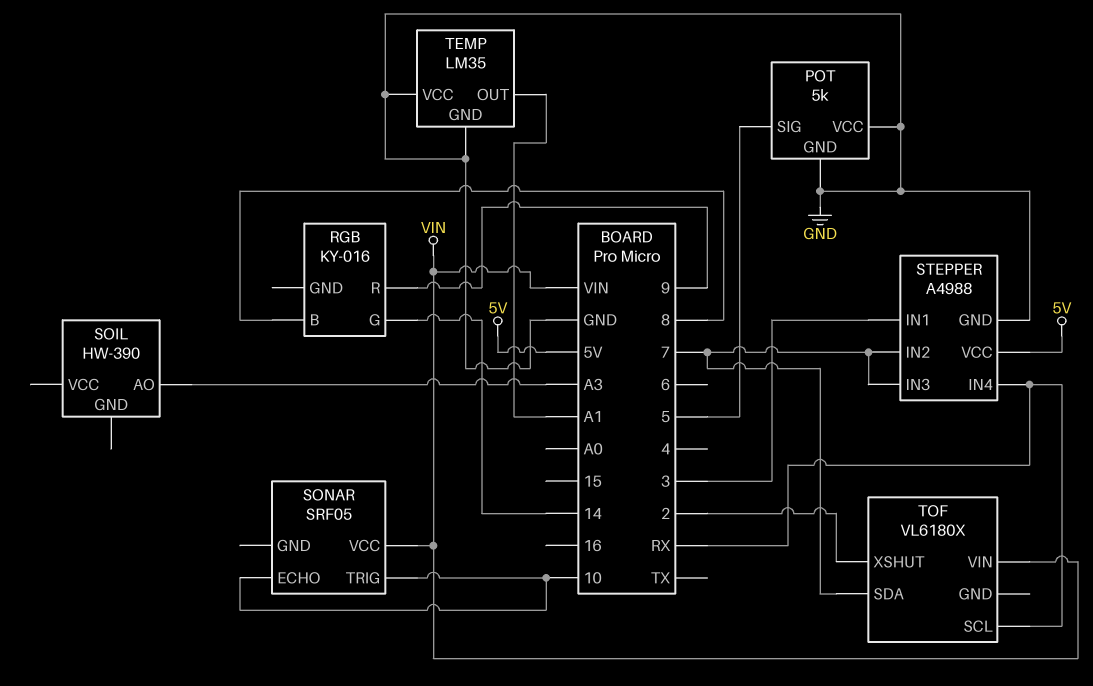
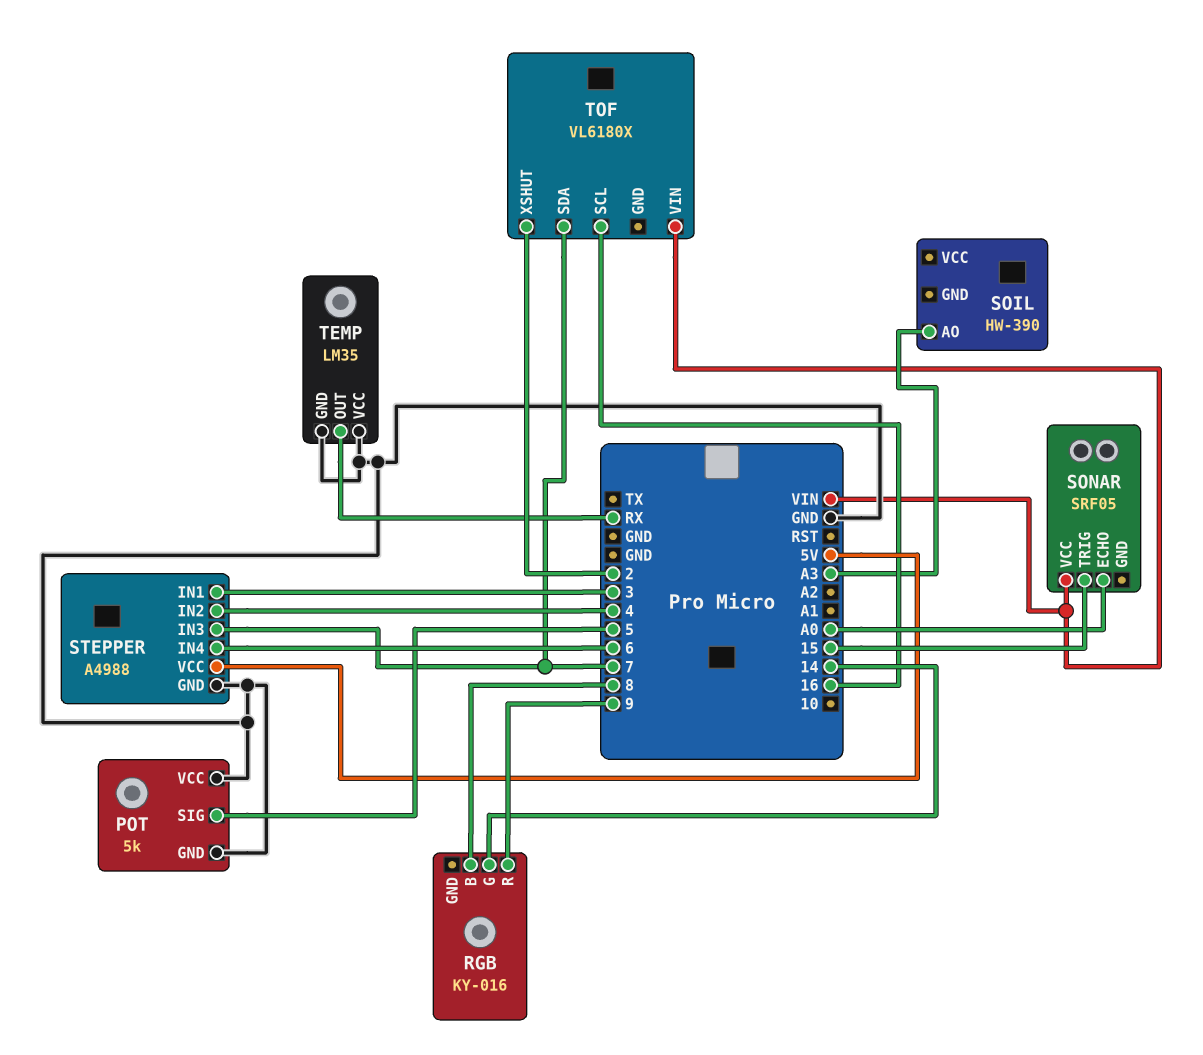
SONAR pin ECHO: 10 -> A0
SONAR pin TRIG: 10 -> 15
STEPPER pin IN2: 7 -> 4
STEPPER pin IN4: RX -> 6
TEMP pin OUT: A1 -> RX
TOF pin SCL: RX -> 16

